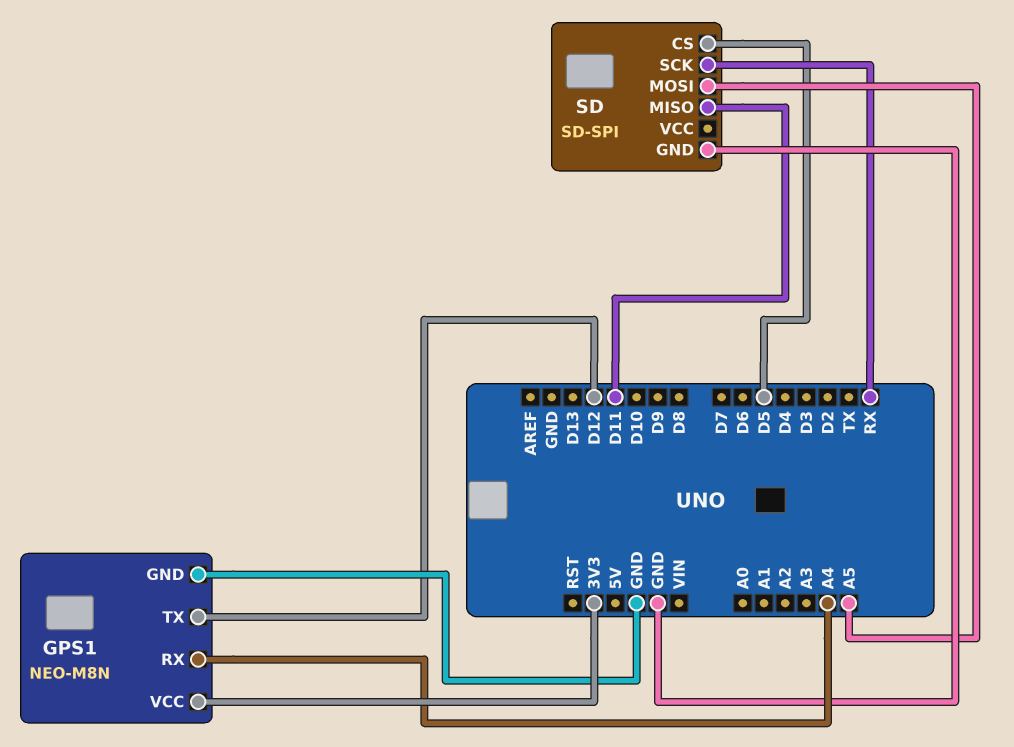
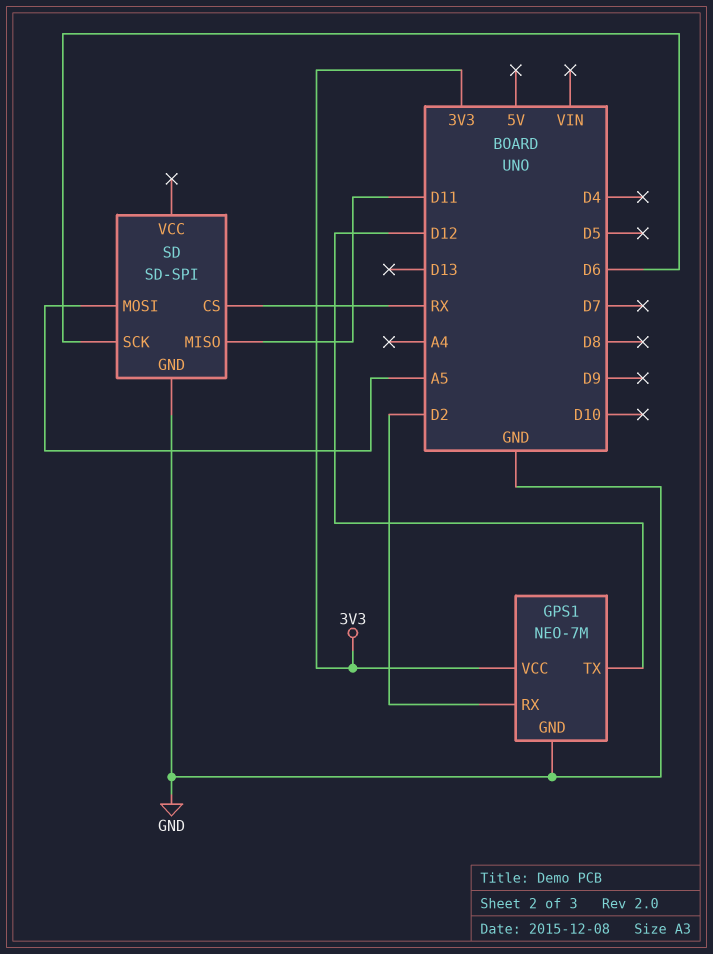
GPS1: NEO-M8N -> NEO-7M
GPS1 pin RX: A4 -> D2
SD pin CS: D5 -> RX
SD pin SCK: RX -> D6

